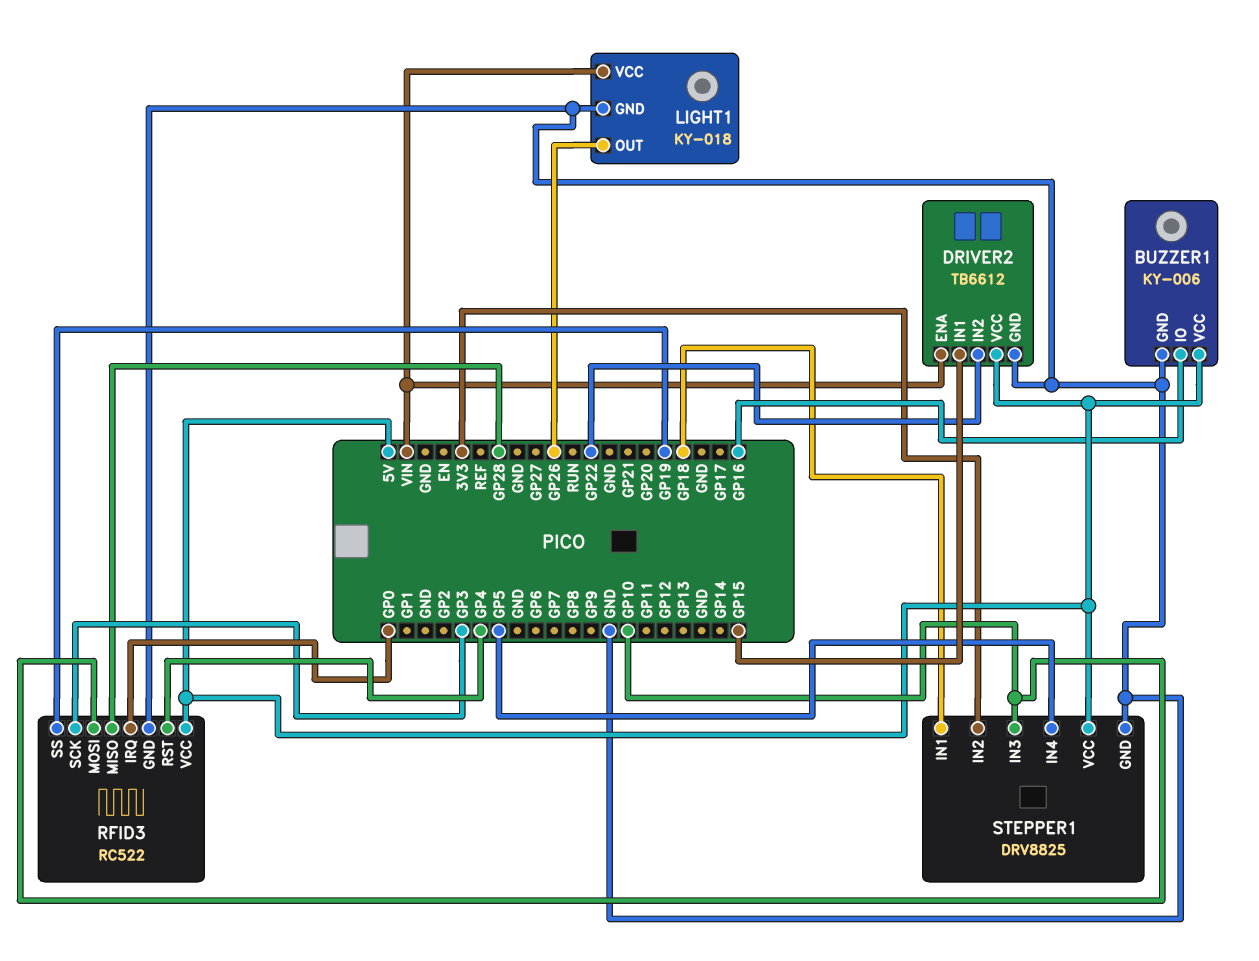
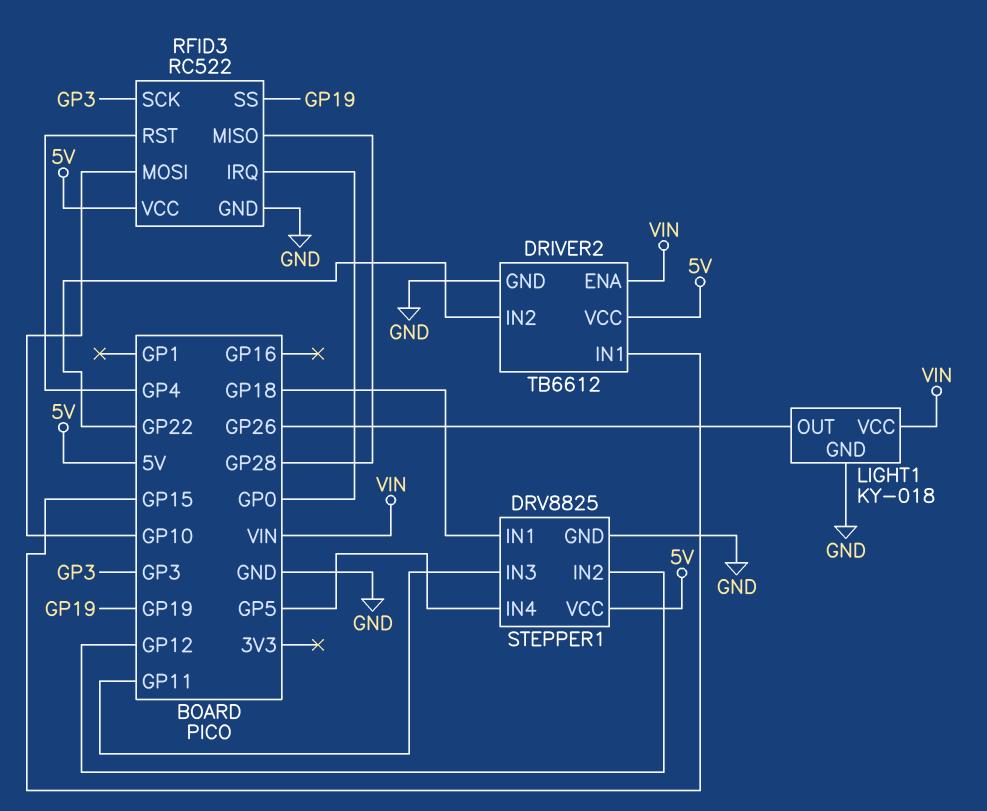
BUZZER1: KY-006 -> none
BUZZER1 pin GND: GND -> none
BUZZER1 pin IO: GP16 -> none
BUZZER1 pin VCC: 5V -> none
STEPPER1 pin IN2: 3V3 -> GP12
STEPPER1 pin IN3: GP10 -> GP11

